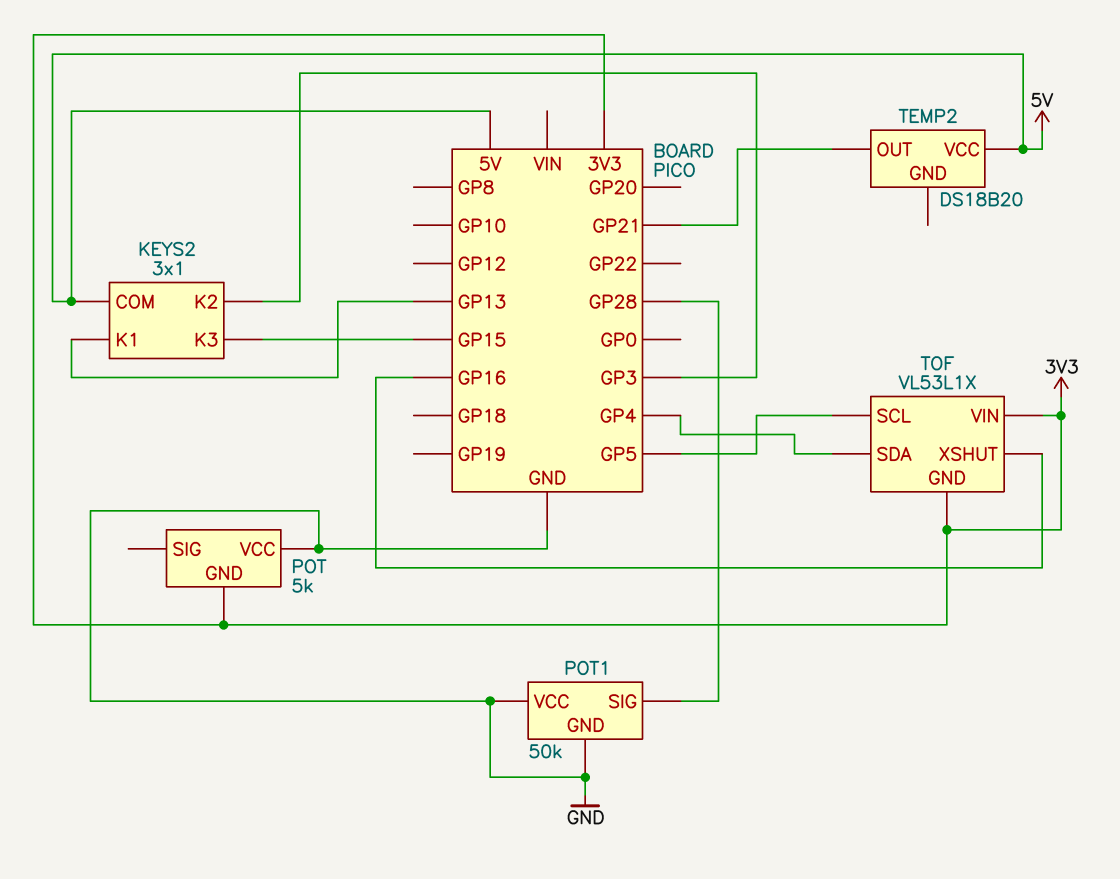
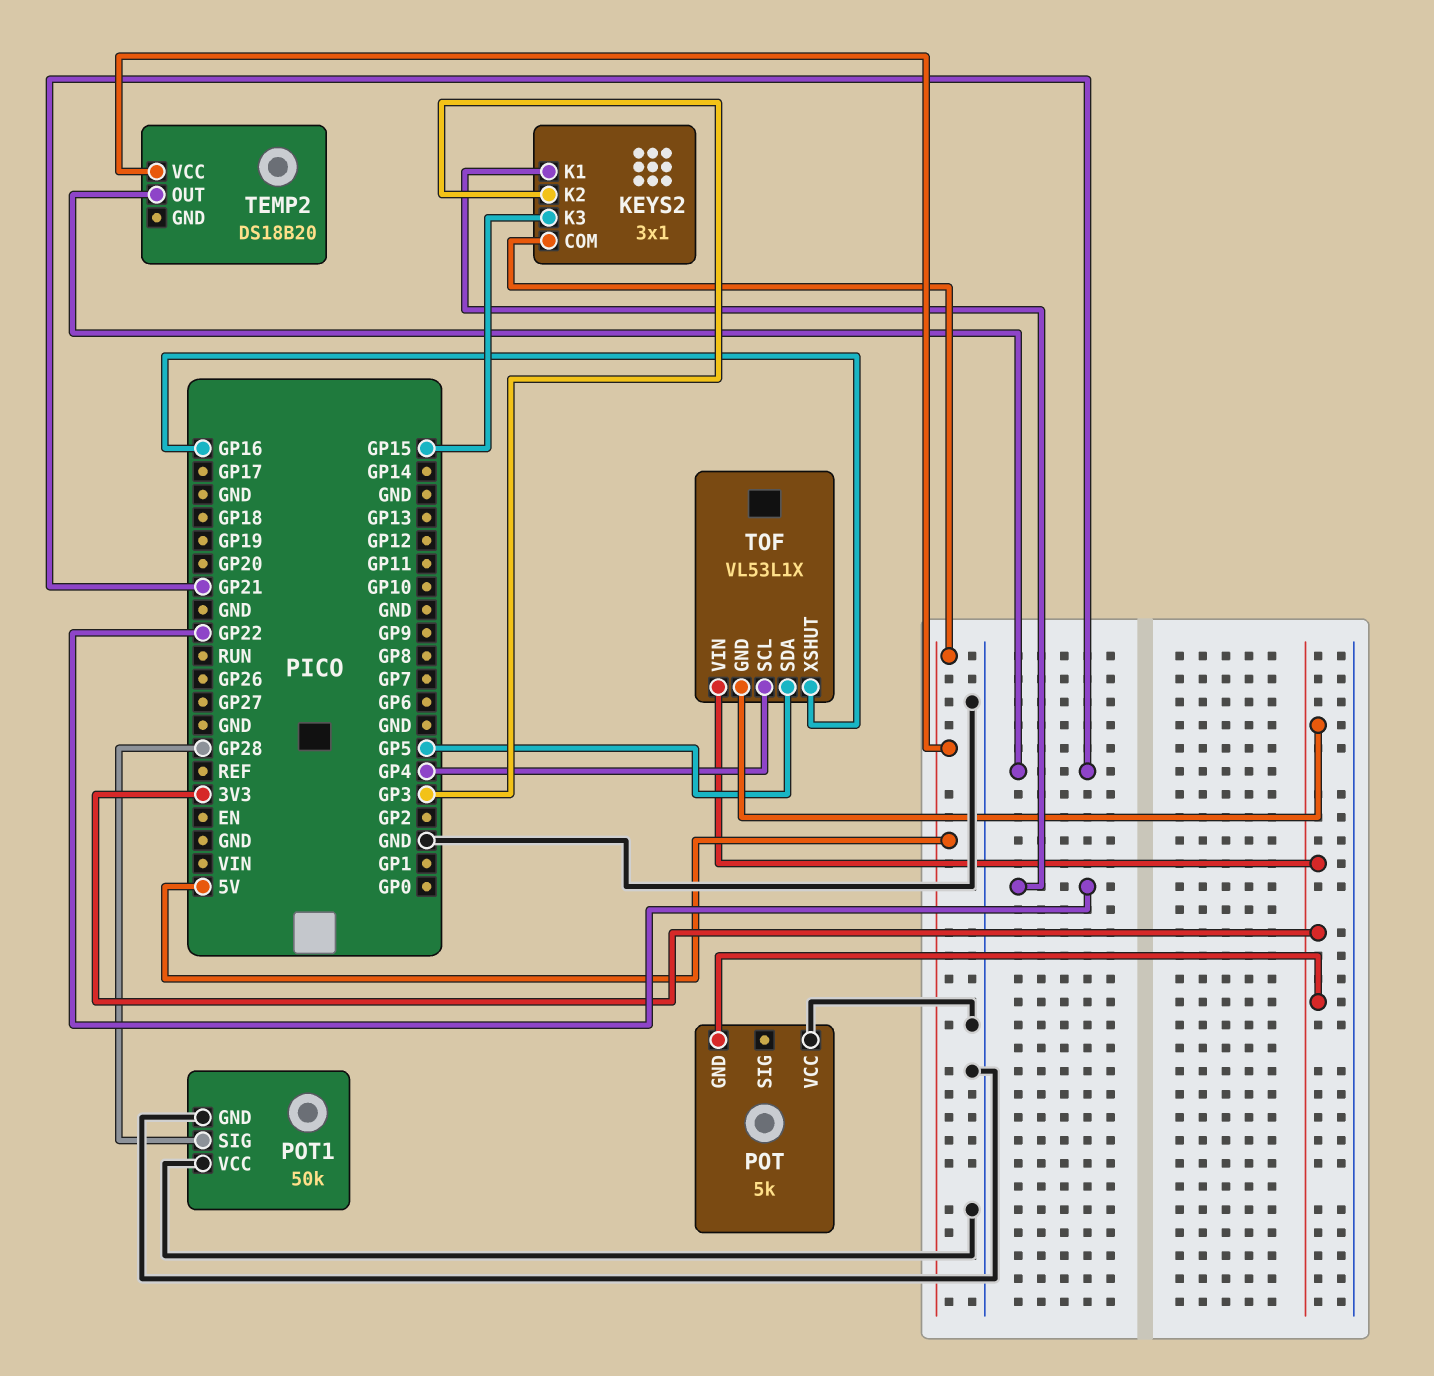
KEYS2 pin K1: GP13 -> GP22
TOF pin SCL: GP5 -> GP4
TOF pin SDA: GP4 -> GP5

